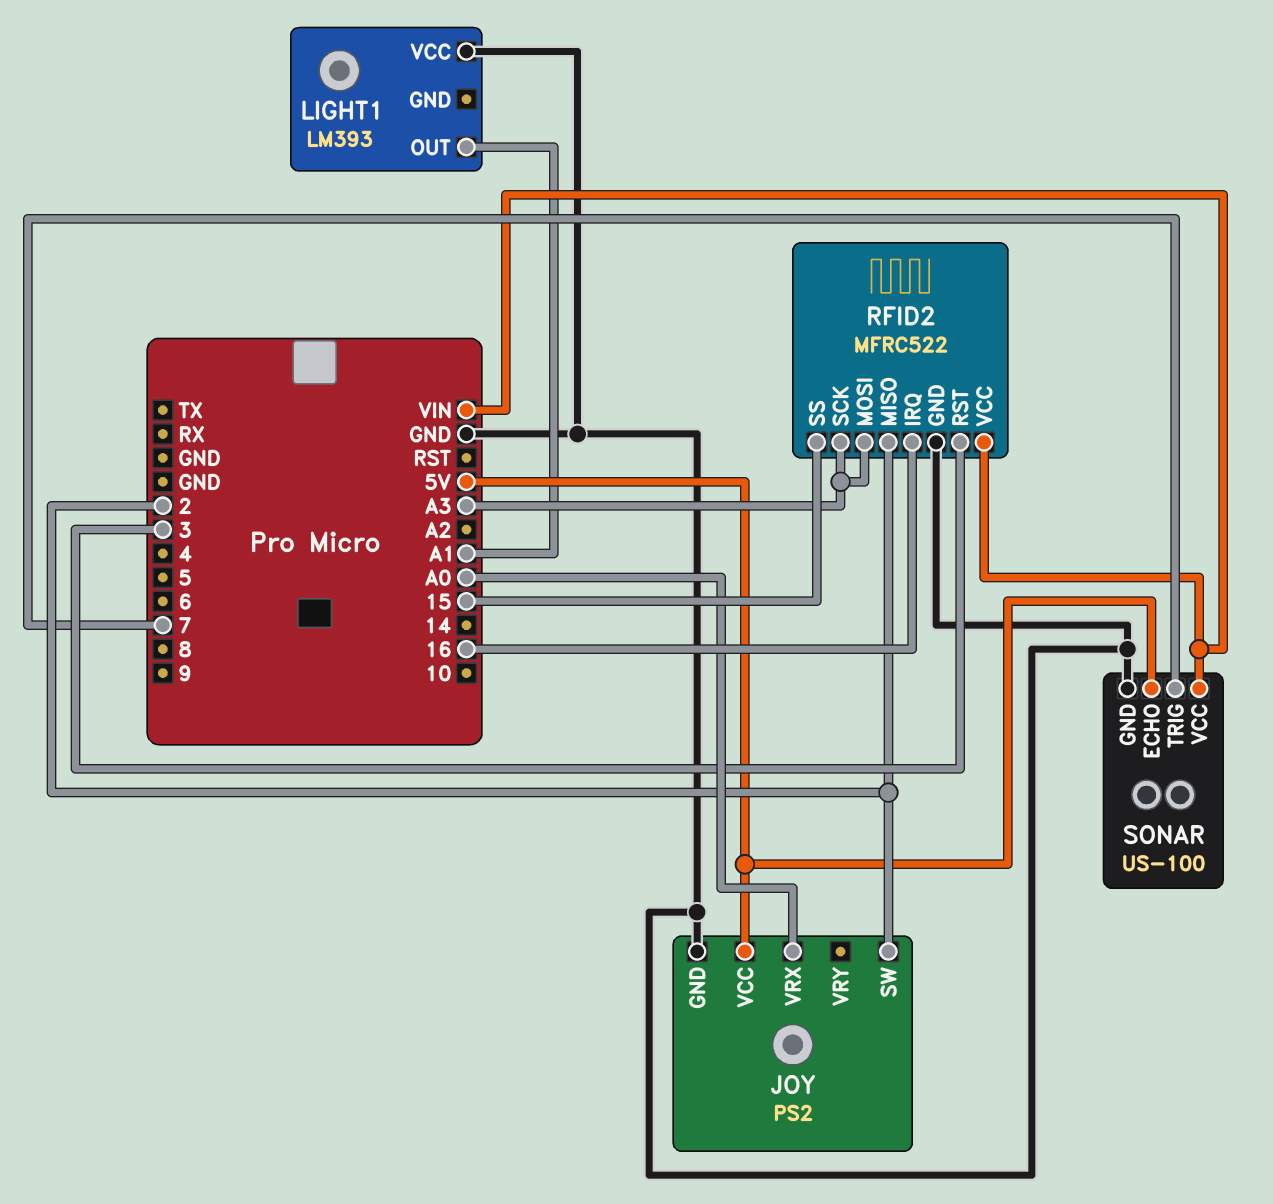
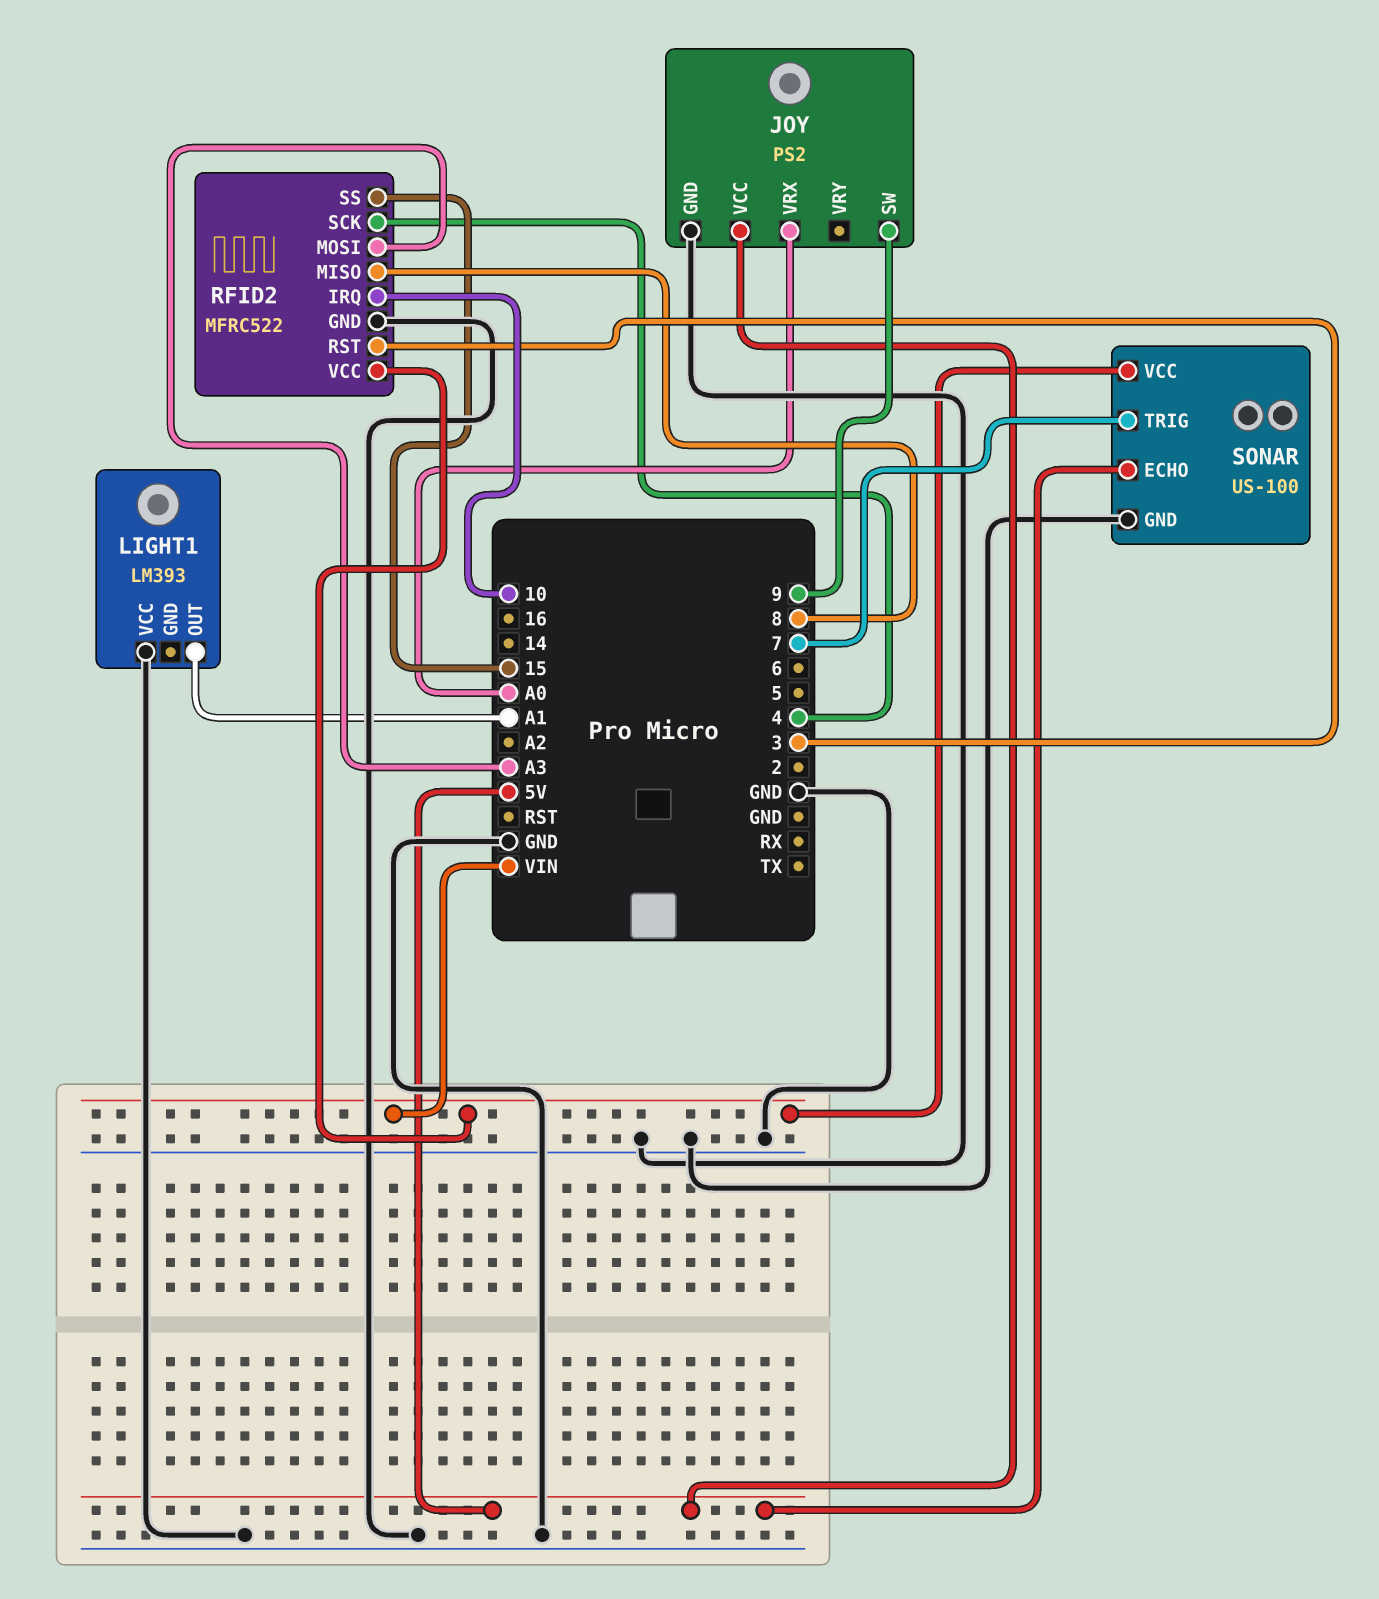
JOY pin SW: 2 -> 9
RFID2 pin IRQ: 16 -> 10
RFID2 pin MISO: 2 -> 8
RFID2 pin SCK: A3 -> 4

